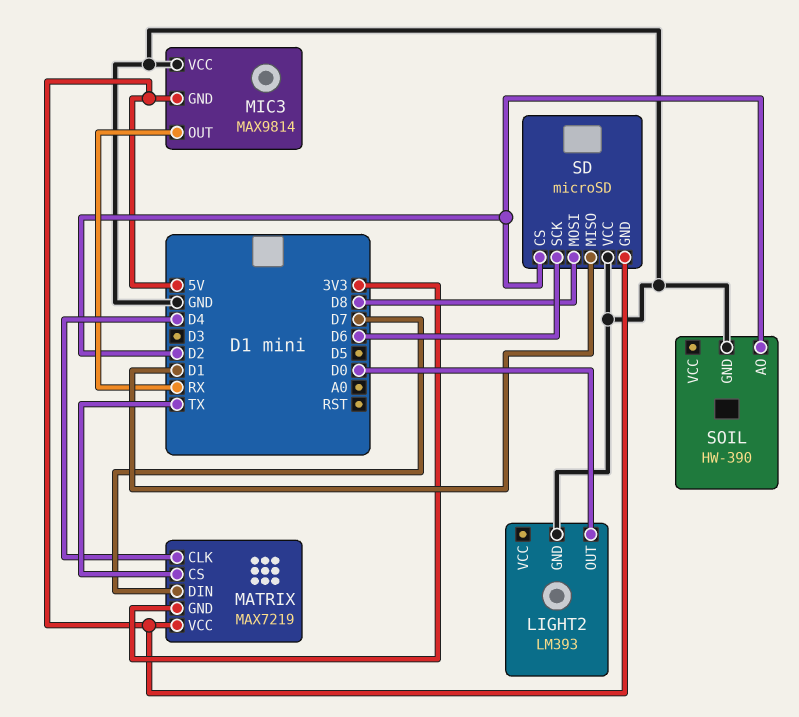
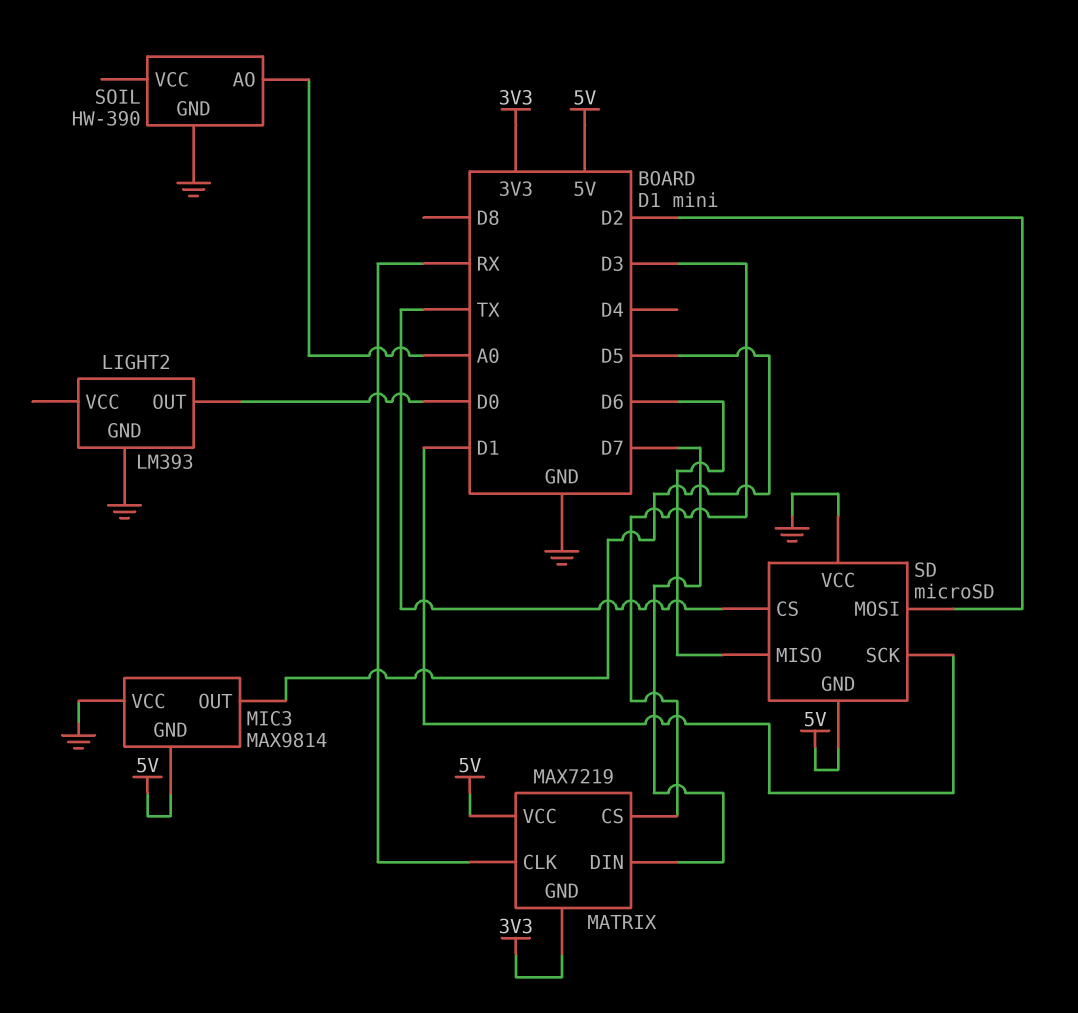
MATRIX pin CLK: D4 -> RX
MATRIX pin CS: TX -> D3
MIC3 pin OUT: RX -> D5
SD pin CS: D2 -> TX
SD pin MISO: D1 -> D6
SD pin MOSI: D8 -> D2
SD pin SCK: D6 -> D1
SOIL pin AO: D2 -> A0

